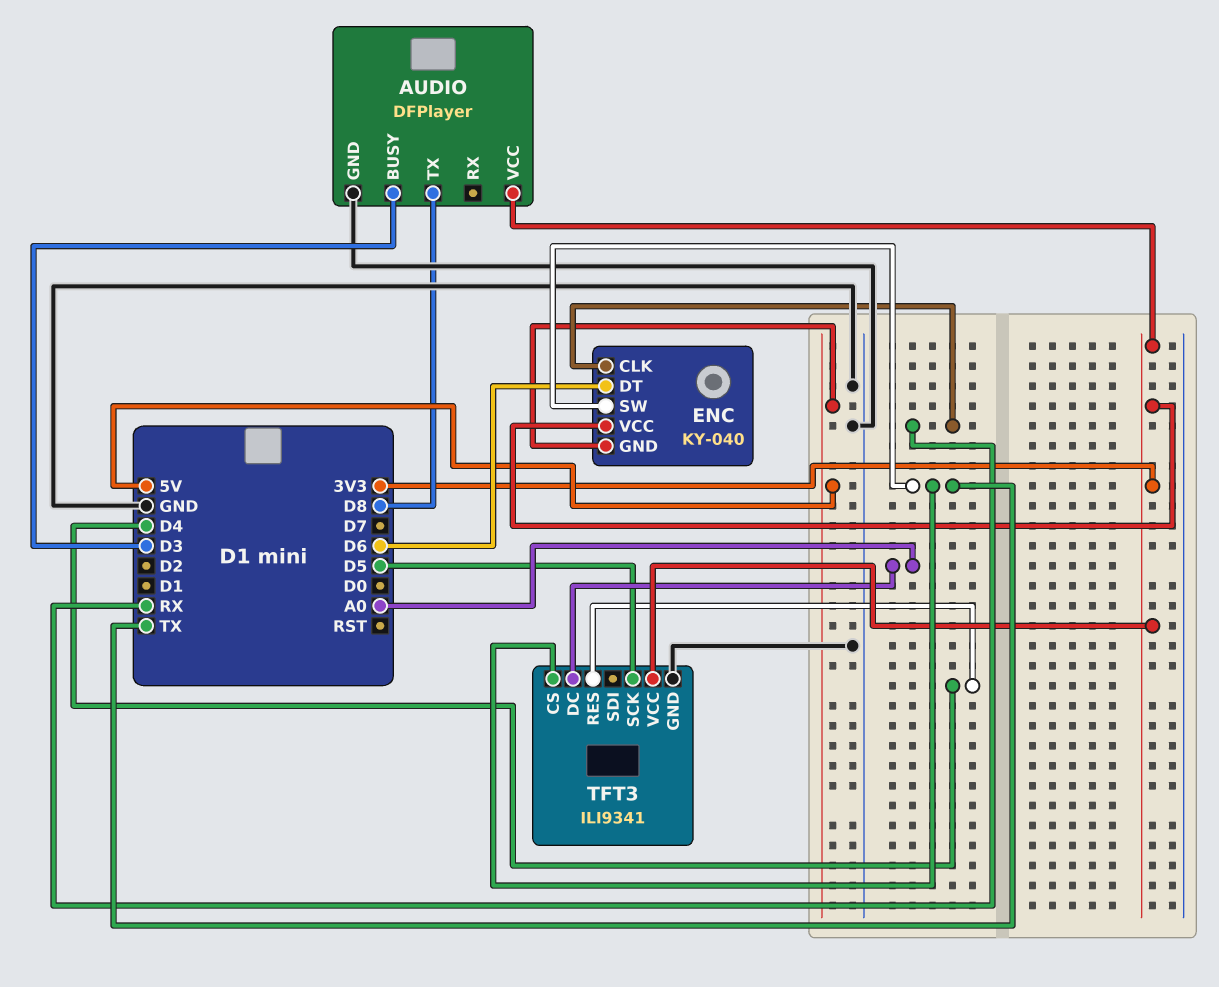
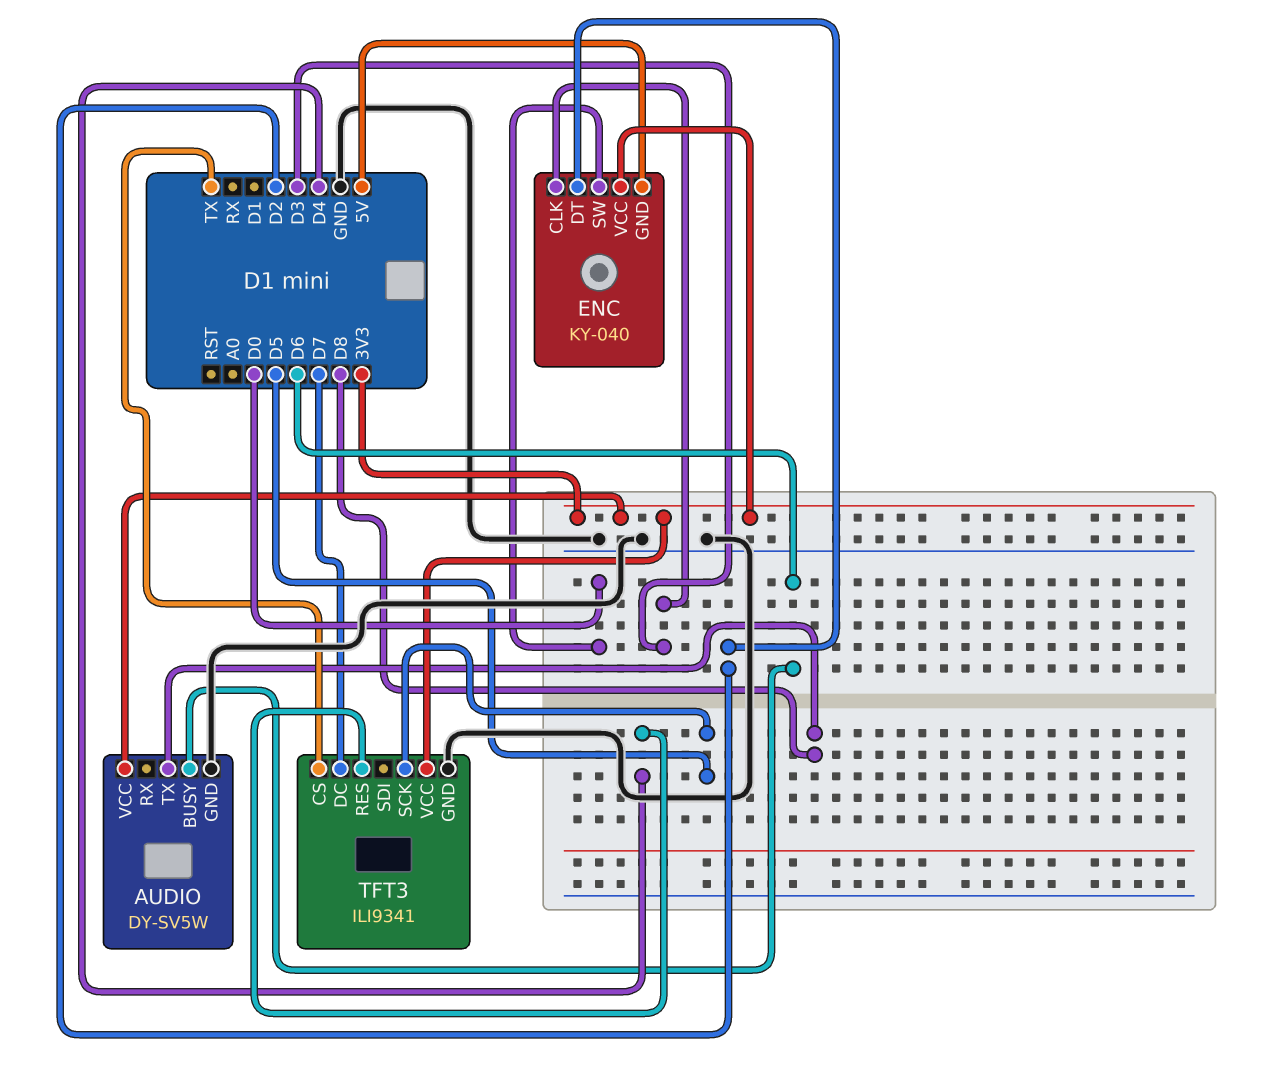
AUDIO: DFPlayer -> DY-SV5W
AUDIO pin BUSY: D3 -> D6
ENC pin CLK: RX -> D3
ENC pin DT: D6 -> D2
ENC pin SW: TX -> D0
TFT3 pin DC: A0 -> D7

